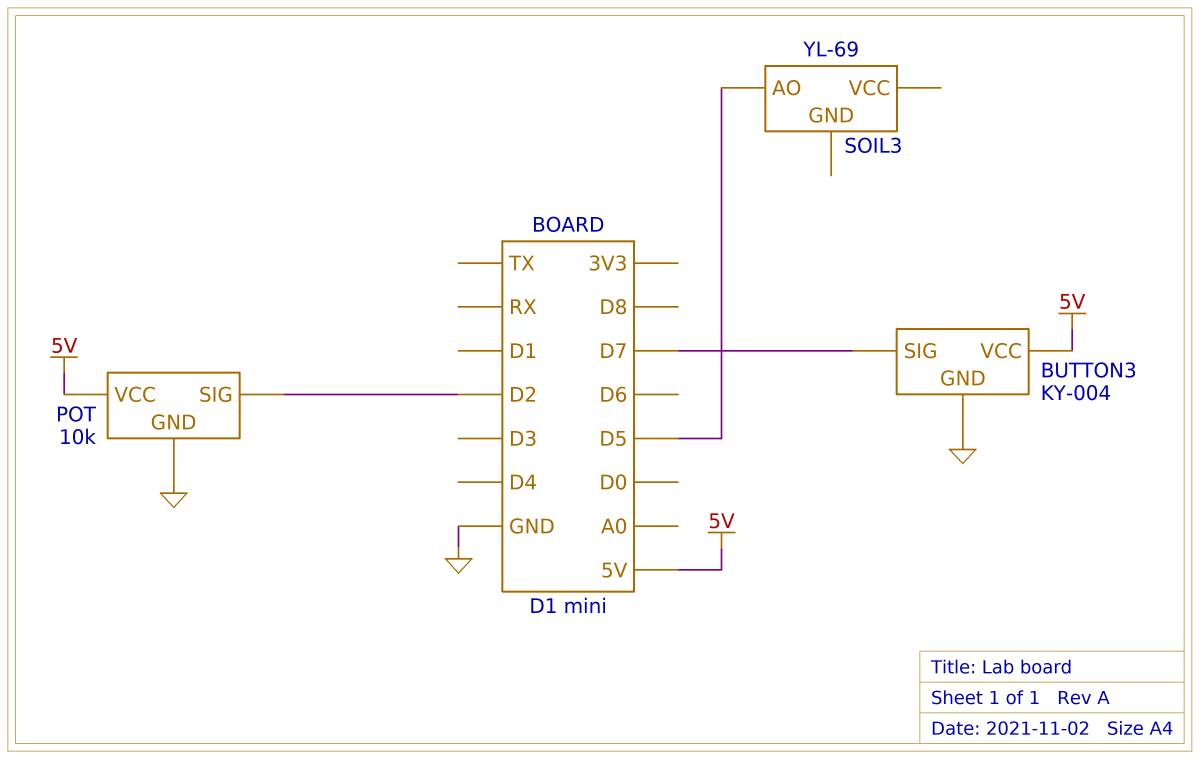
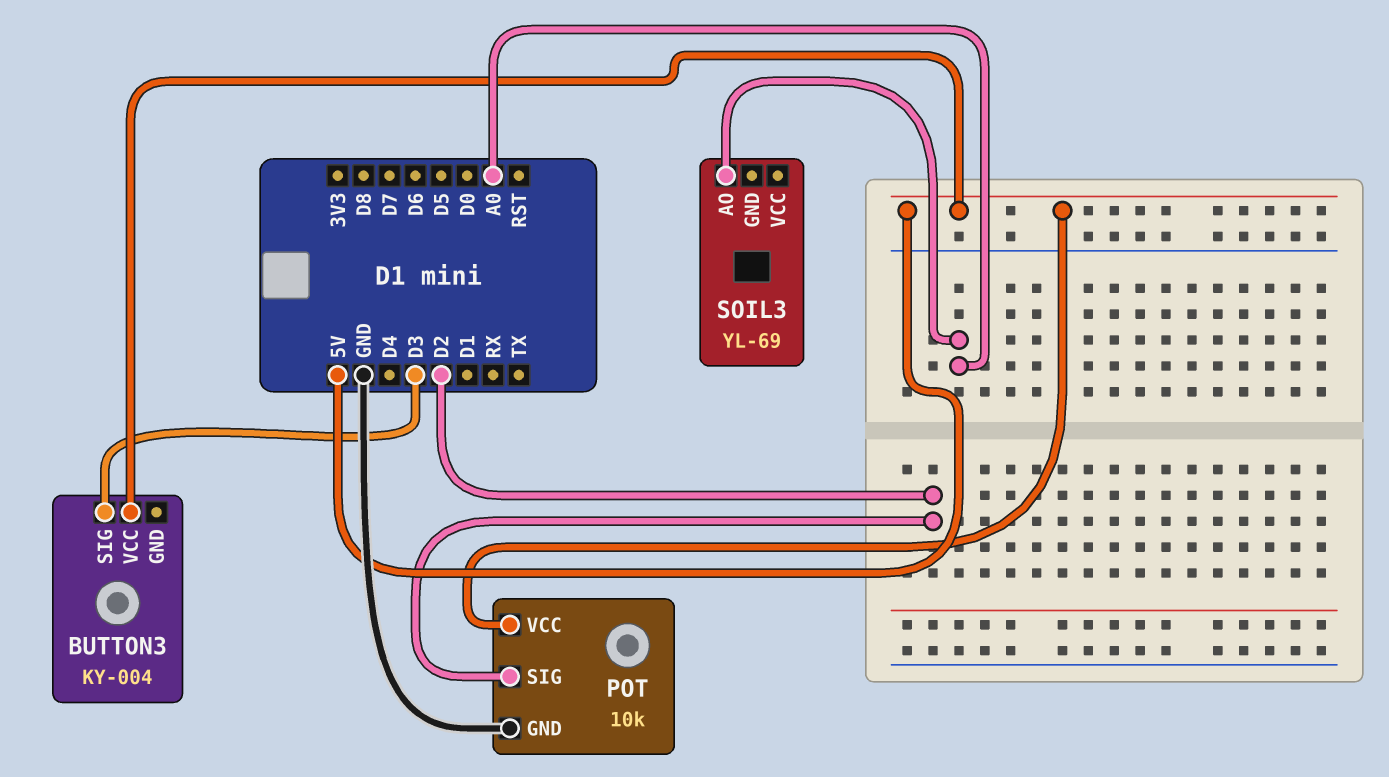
BUTTON3 pin GND: GND -> none
BUTTON3 pin SIG: D7 -> D3
SOIL3 pin AO: D5 -> A0

